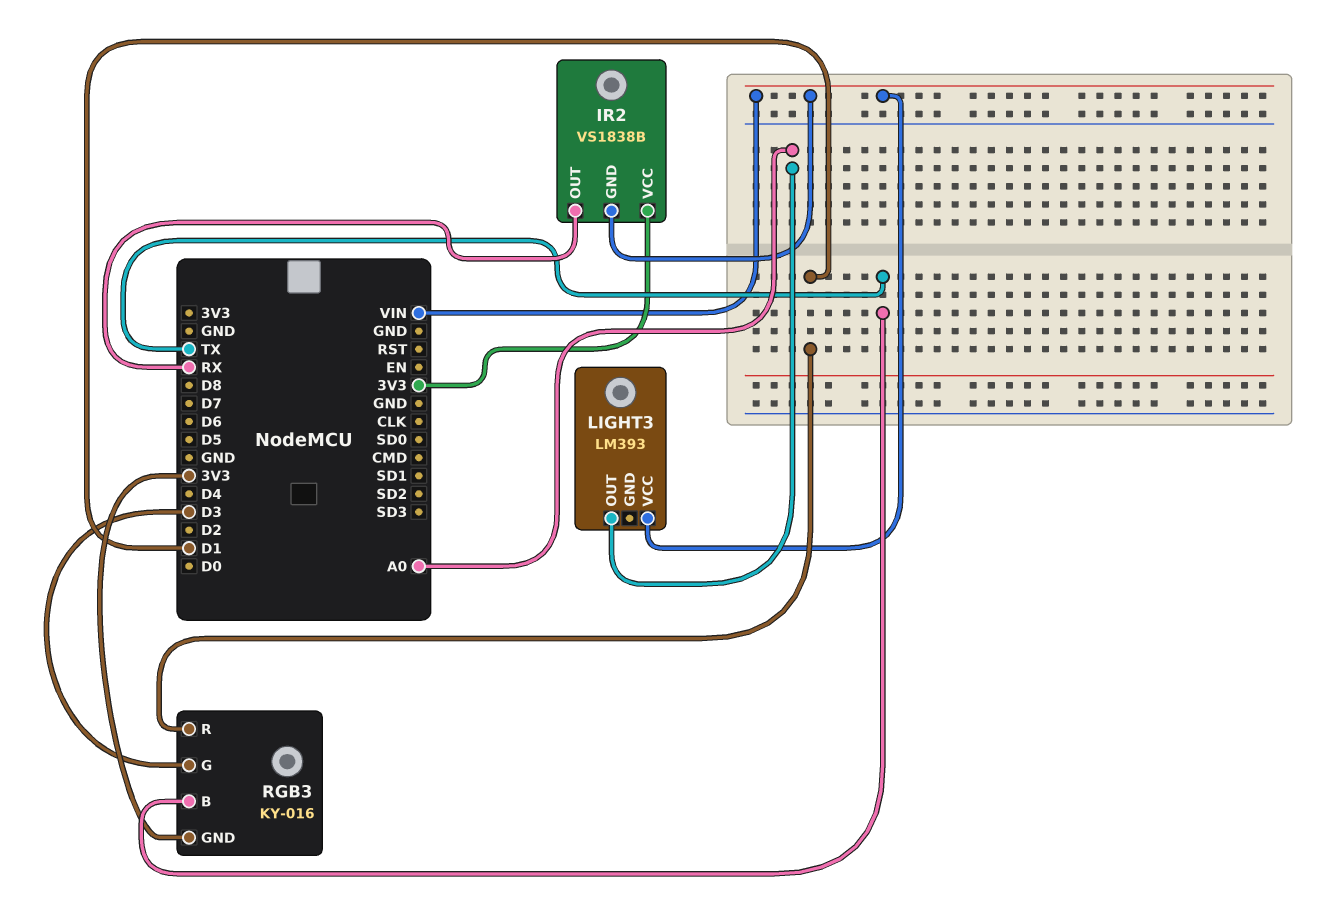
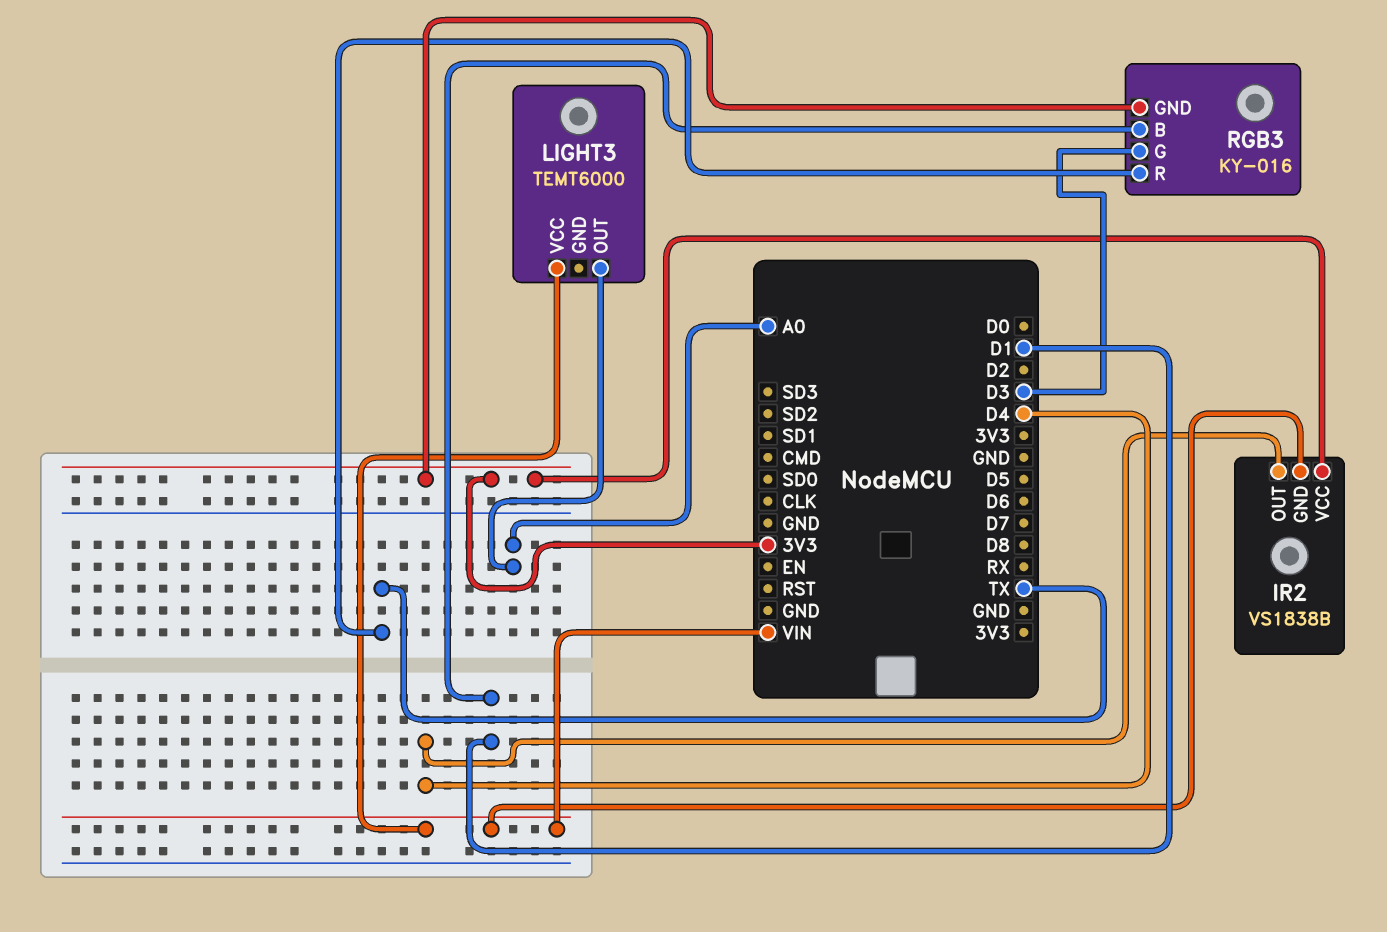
IR2 pin OUT: RX -> D4
LIGHT3: LM393 -> TEMT6000
RGB3 pin B: TX -> D1
RGB3 pin R: D1 -> TX

